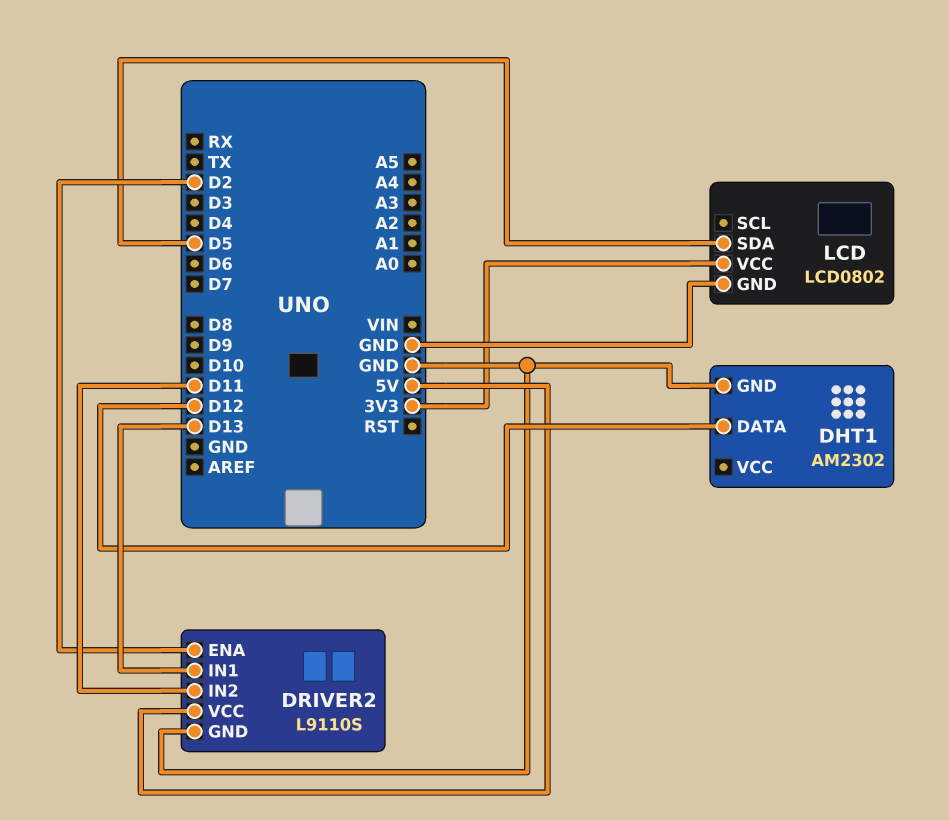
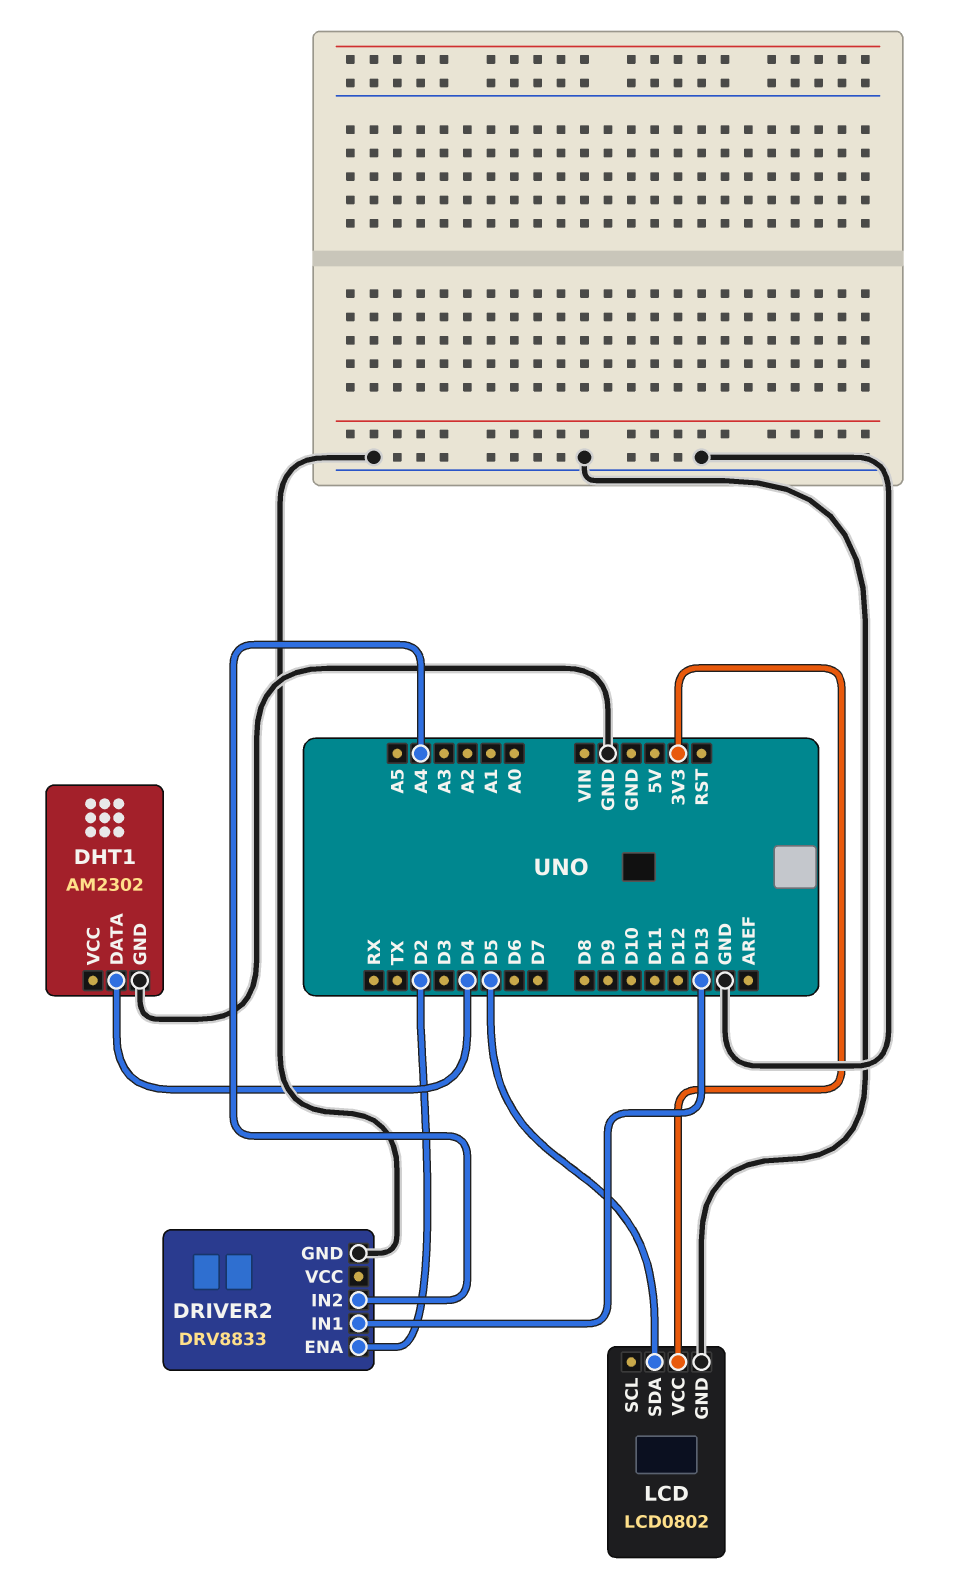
DHT1 pin DATA: D12 -> D4
DRIVER2: L9110S -> DRV8833
DRIVER2 pin IN2: D11 -> A4
DRIVER2 pin VCC: 5V -> none

